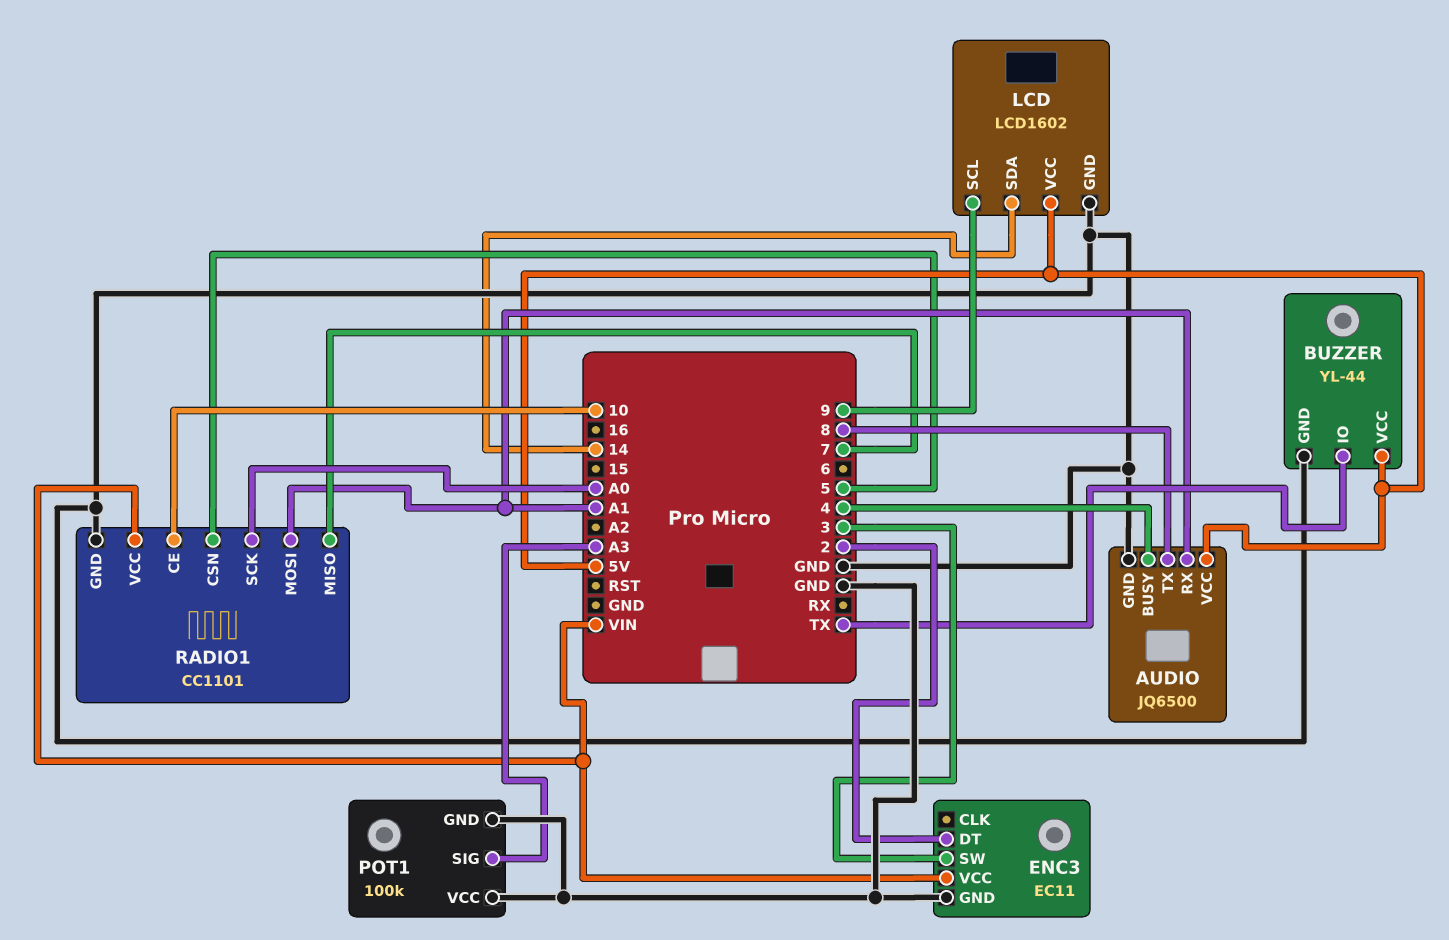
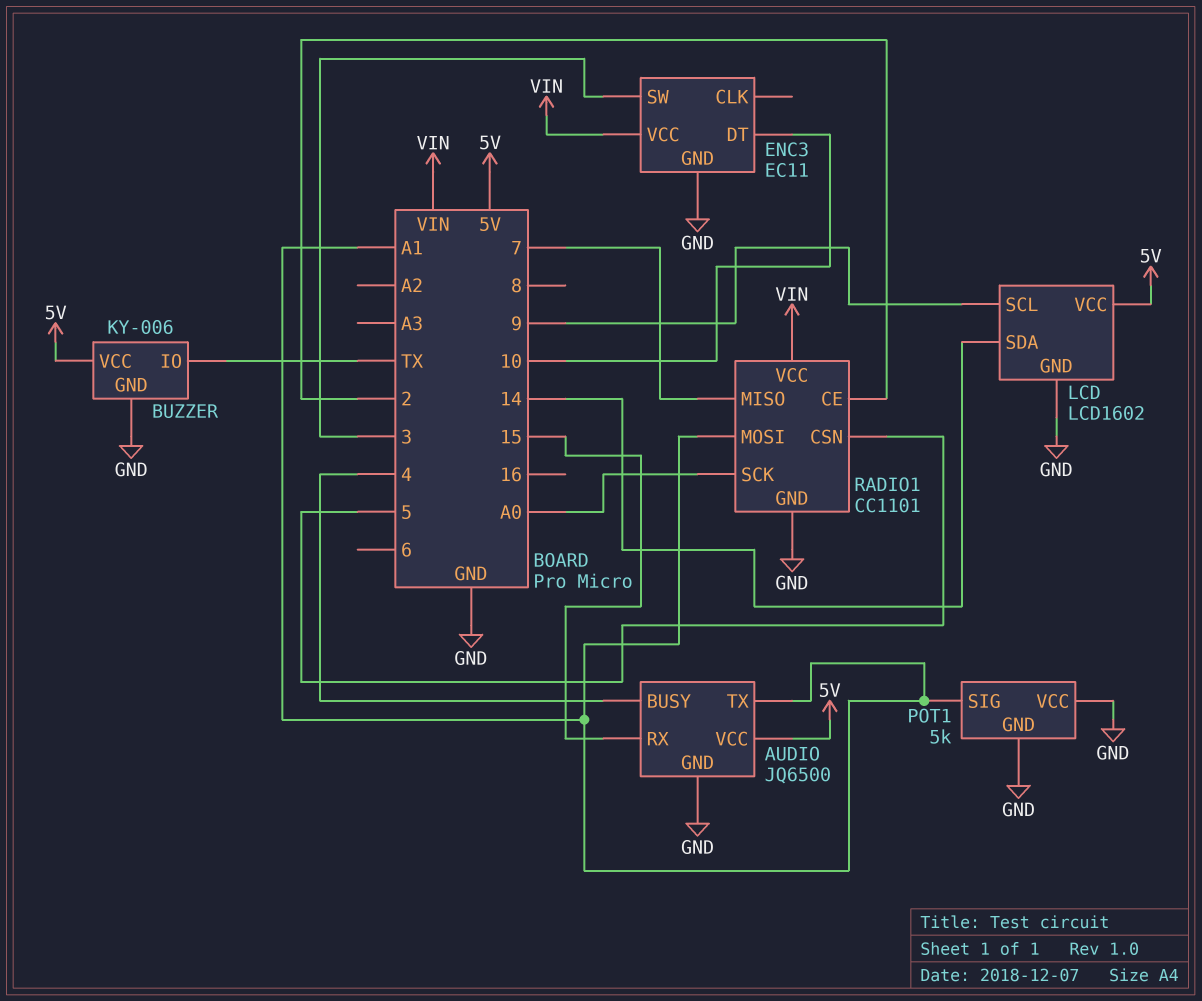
AUDIO pin RX: A1 -> 15
AUDIO pin TX: 8 -> A1
BUZZER: YL-44 -> KY-006
ENC3 pin DT: 2 -> 10
POT1: 100k -> 5k
POT1 pin SIG: A3 -> A1
RADIO1 pin CE: 10 -> 2

